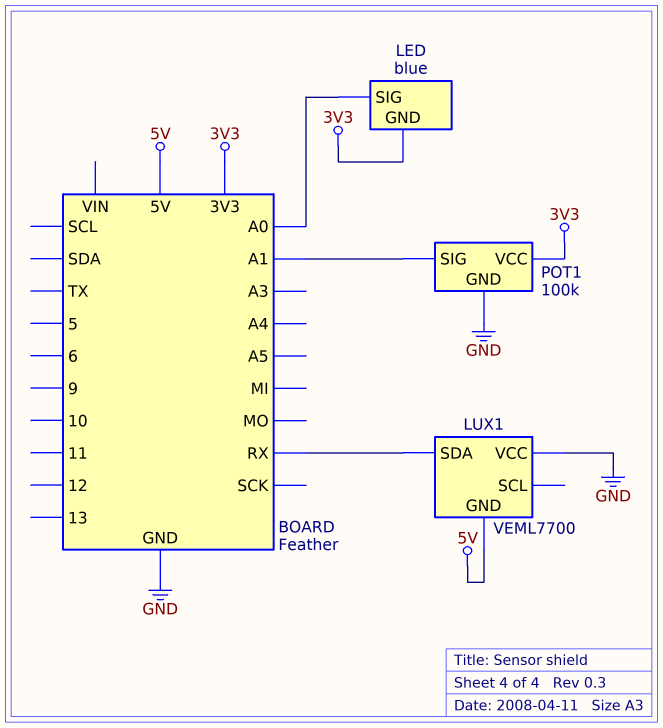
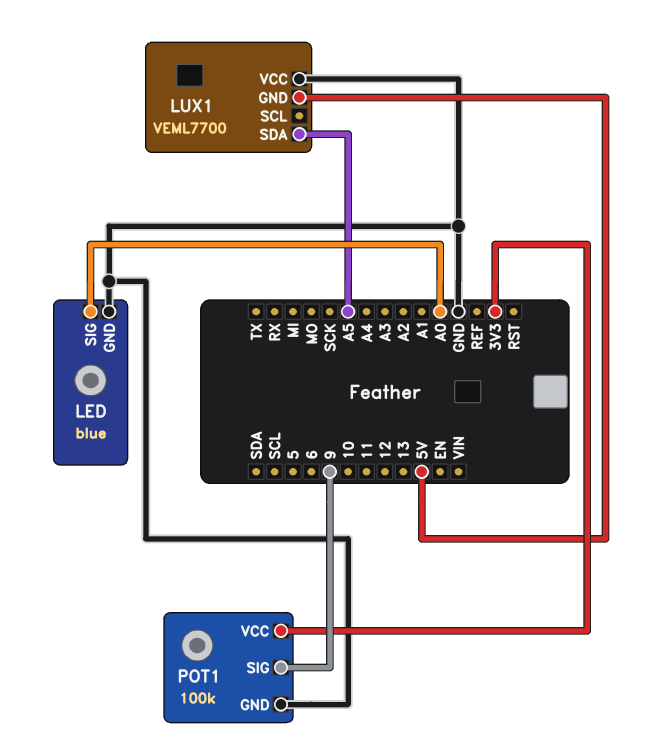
LED pin GND: 3V3 -> GND
LUX1 pin SDA: RX -> A5
POT1 pin SIG: A1 -> 9

